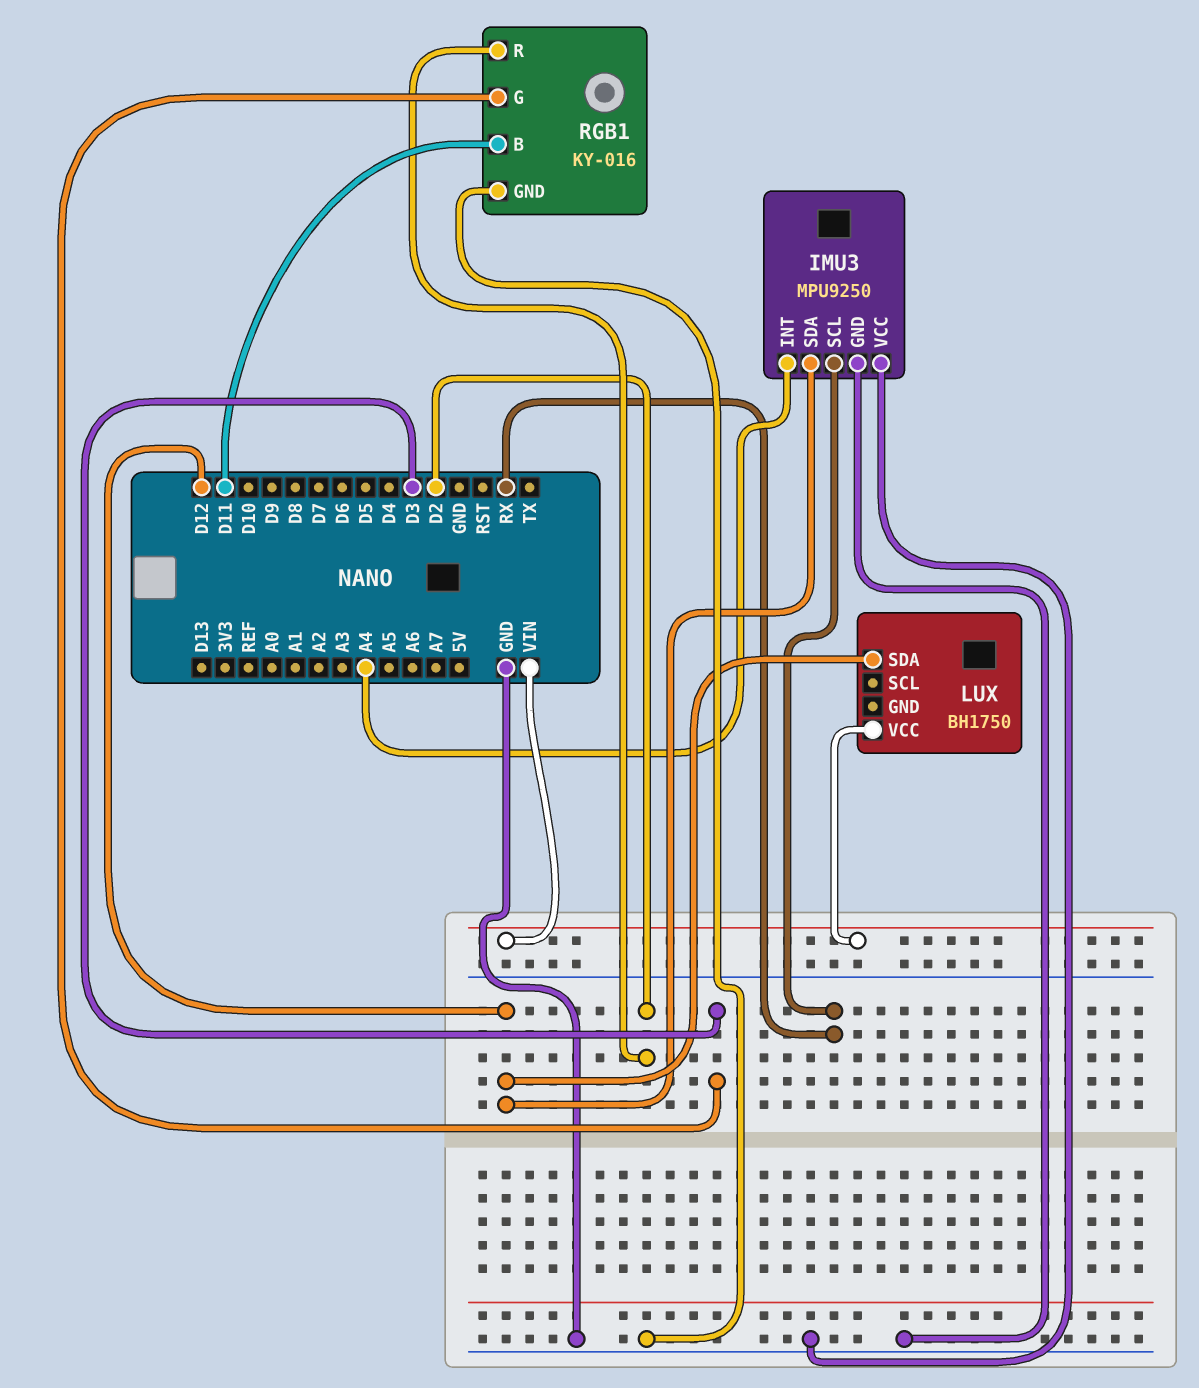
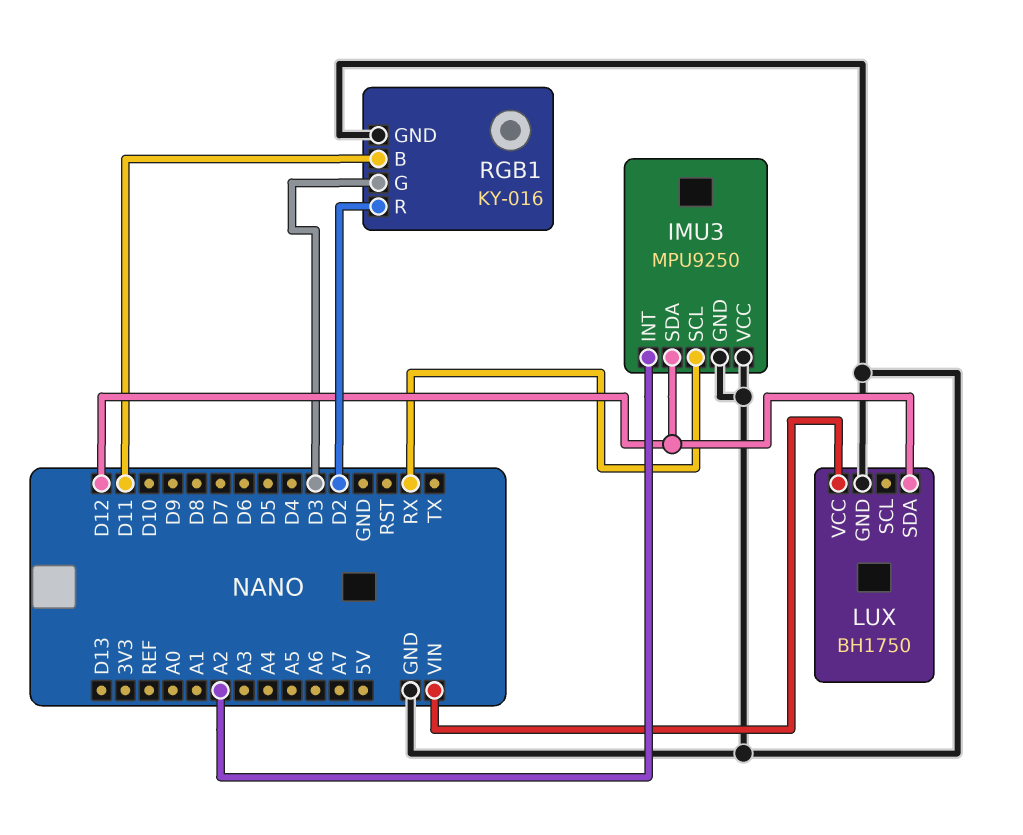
IMU3 pin INT: A4 -> A2
LUX pin GND: none -> GND

